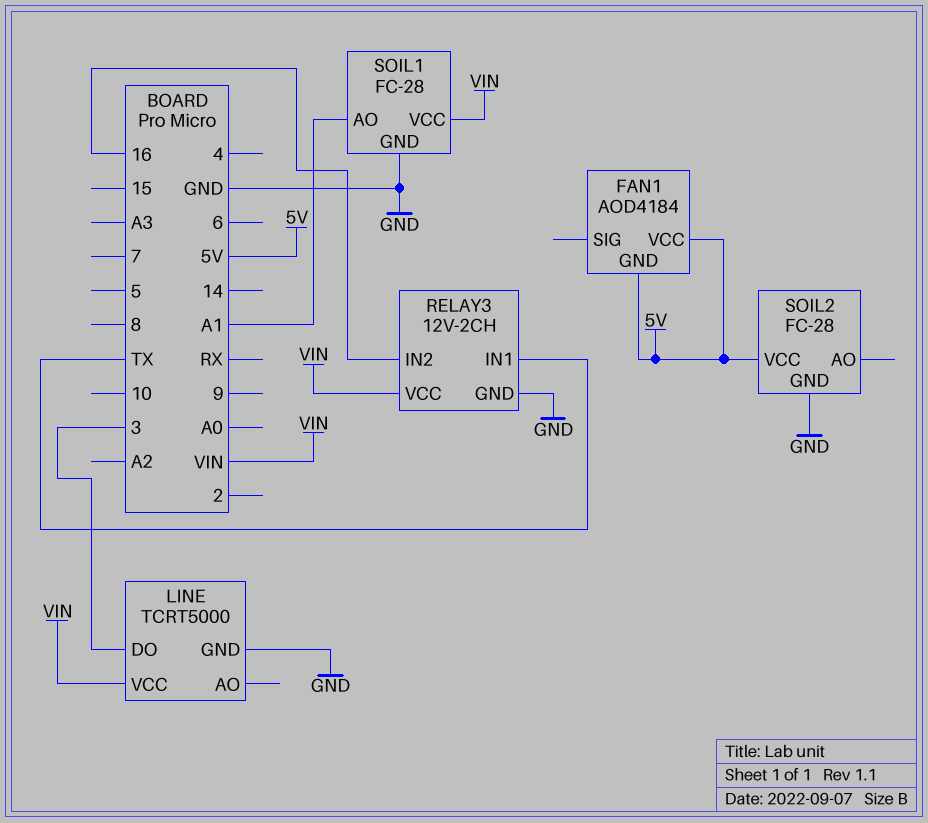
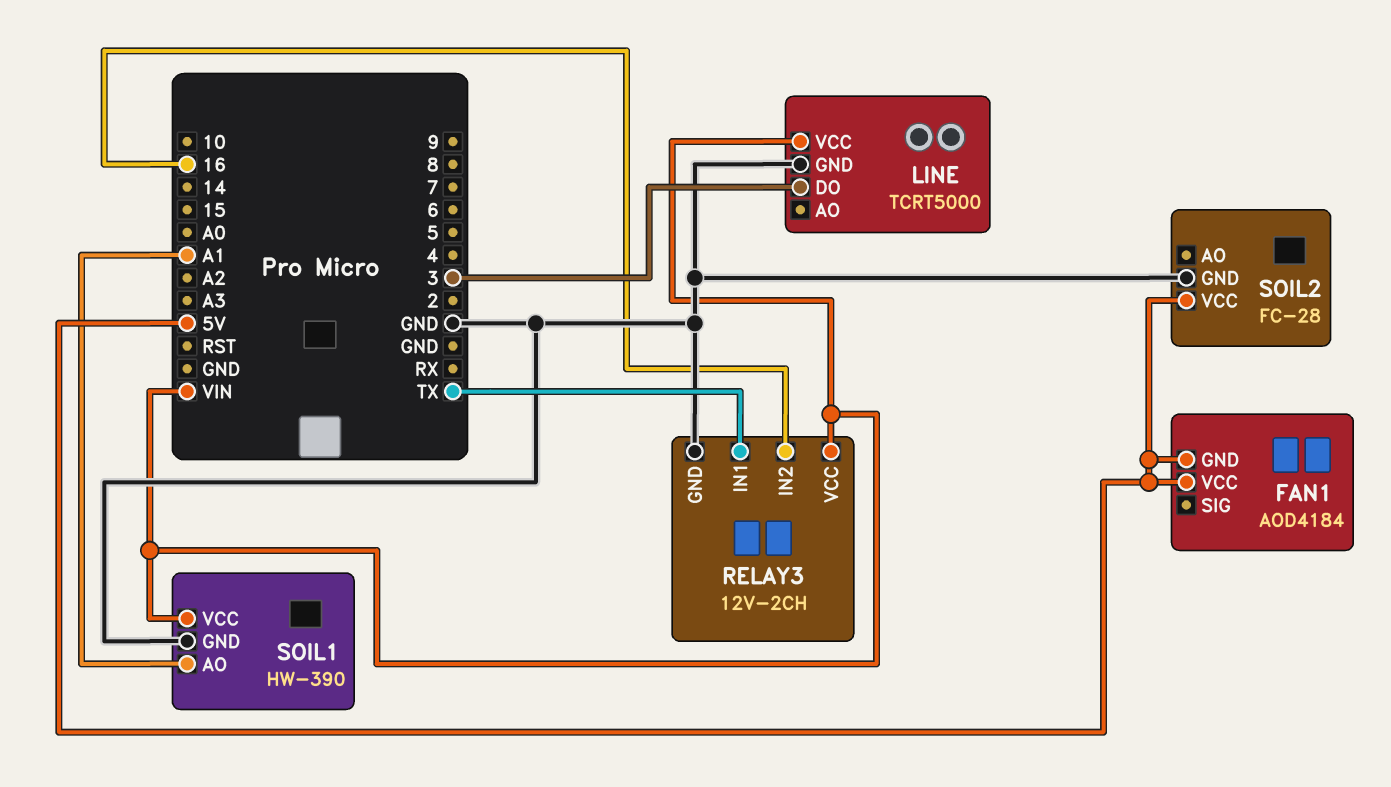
SOIL1: FC-28 -> HW-390

